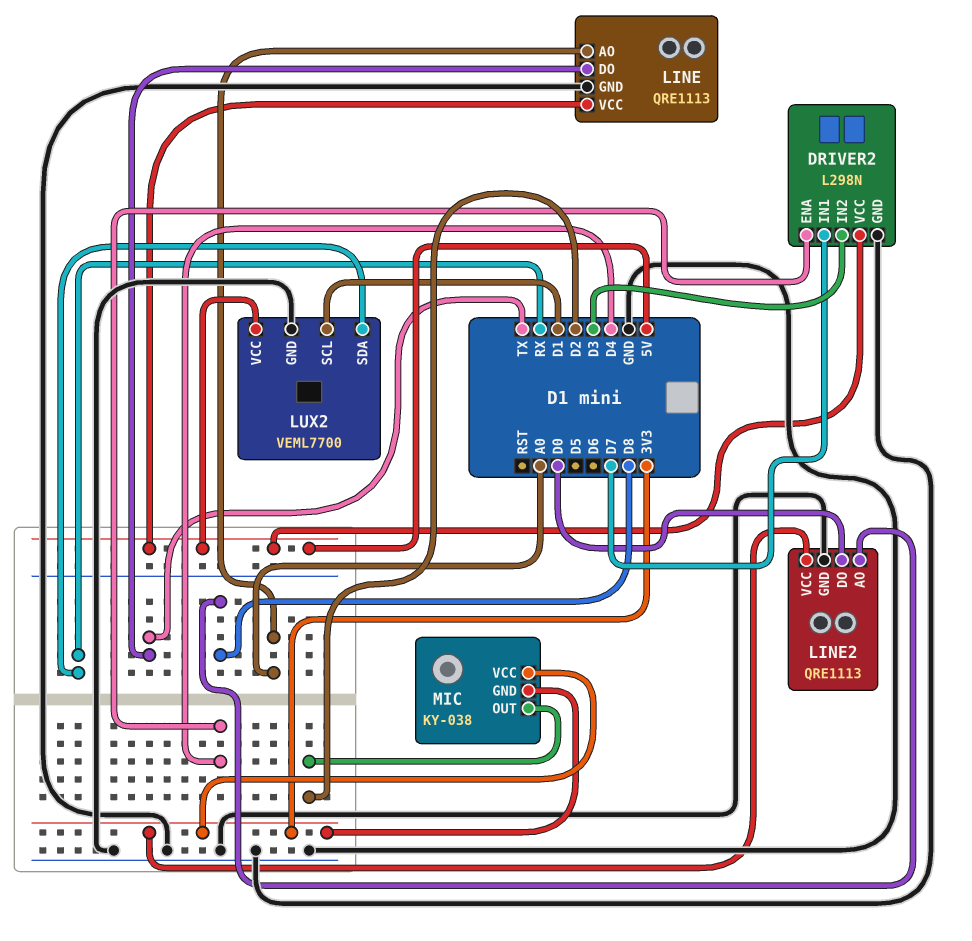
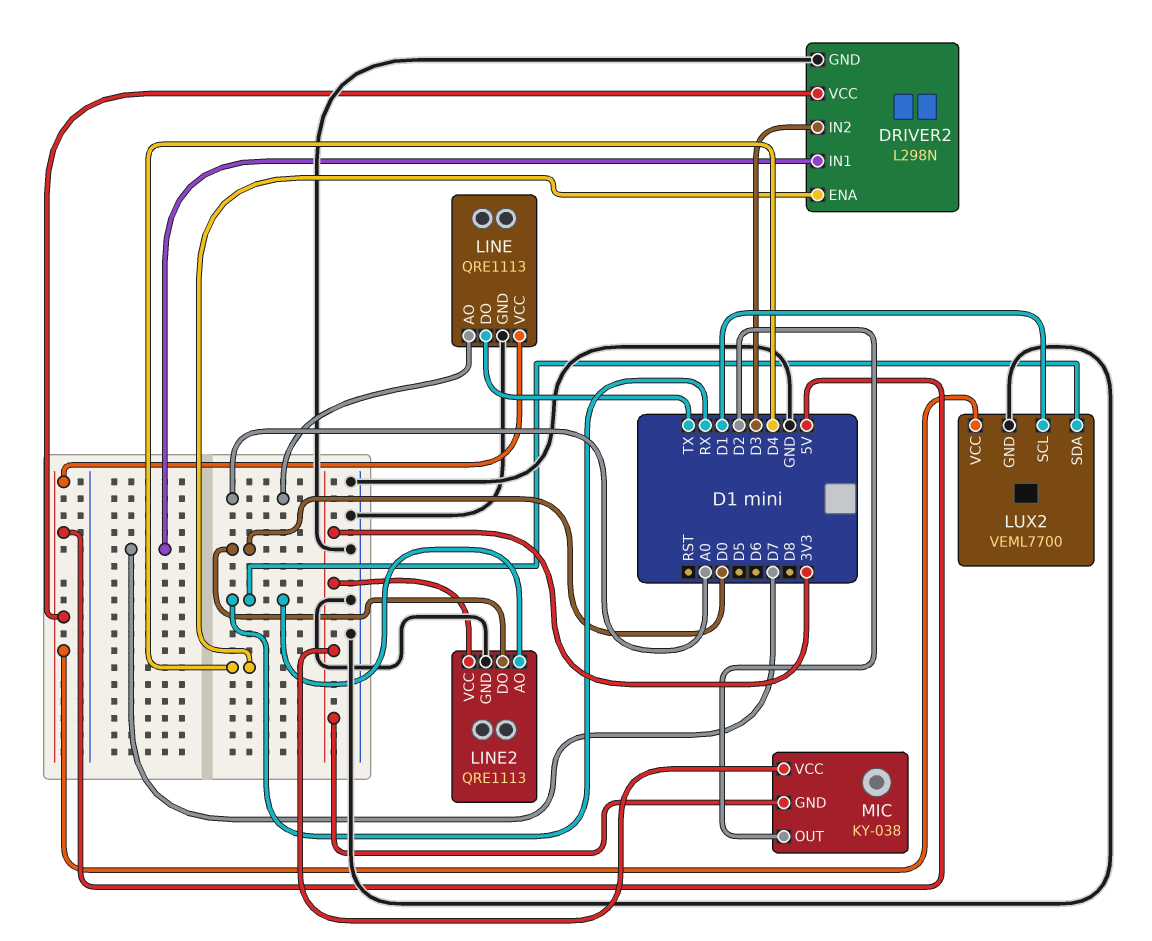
LINE2 pin AO: D8 -> RX

